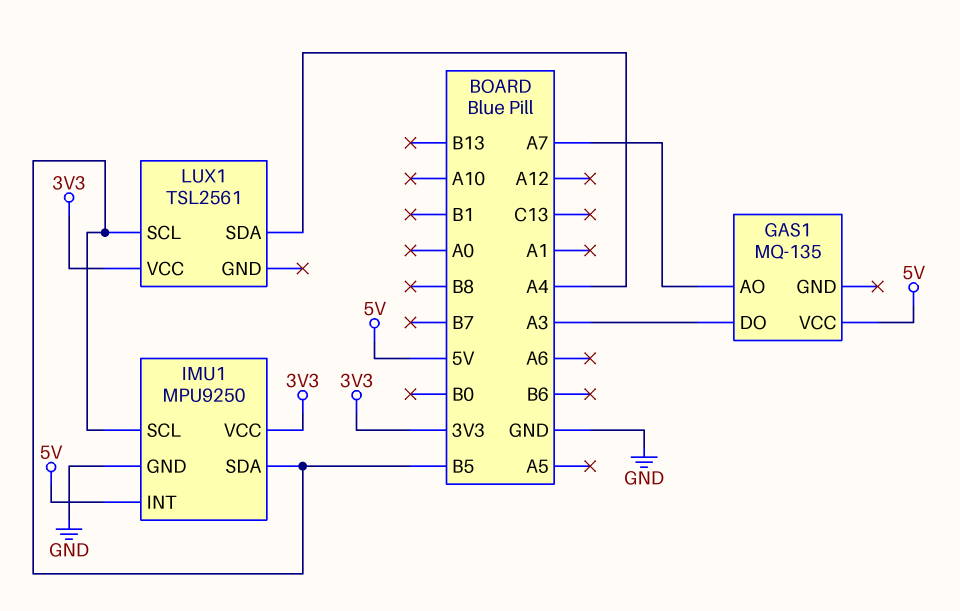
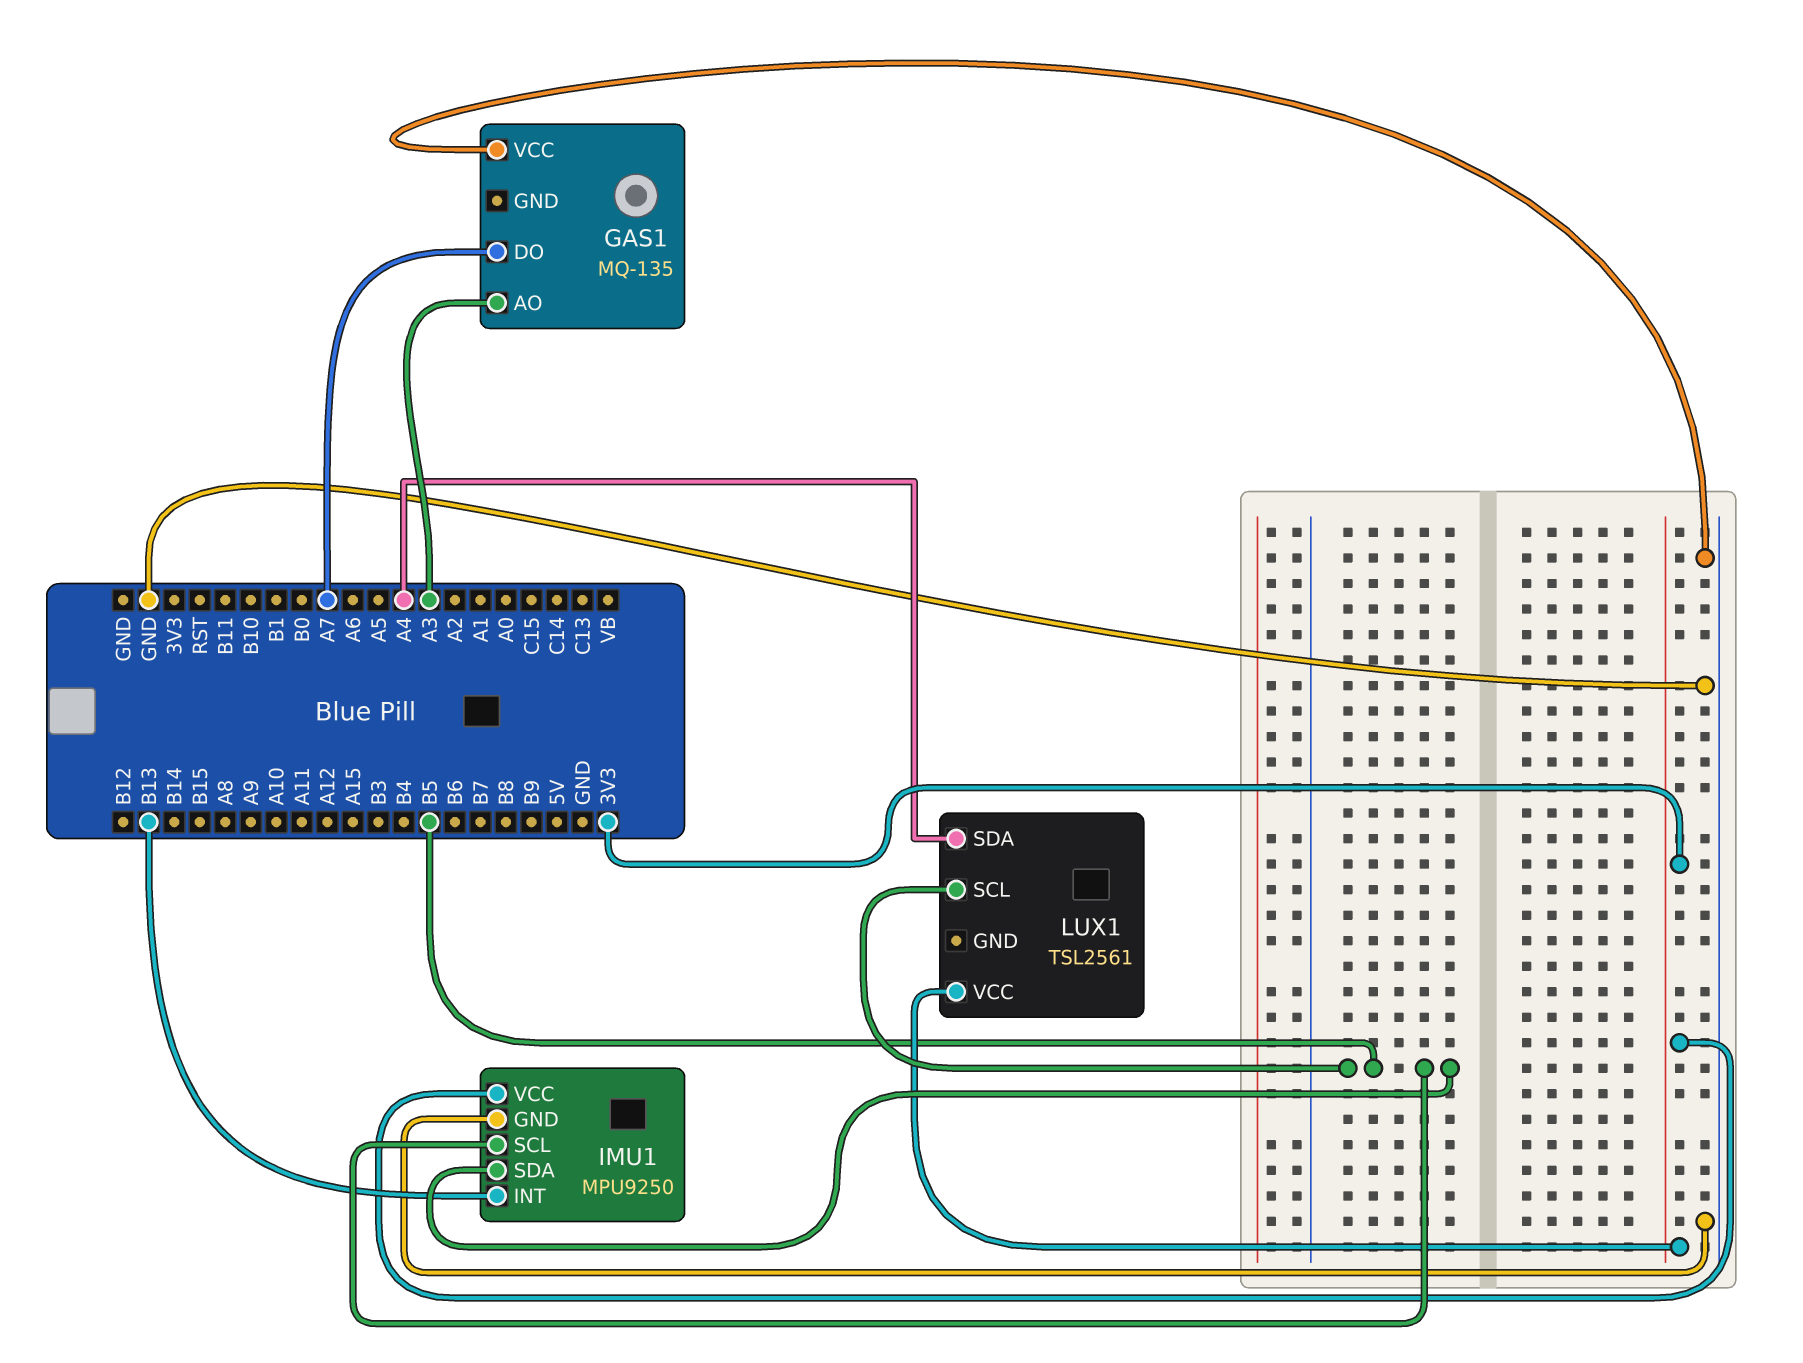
GAS1 pin AO: A7 -> A3
GAS1 pin DO: A3 -> A7
GAS1 pin VCC: 5V -> GND
IMU1 pin INT: 5V -> B13

